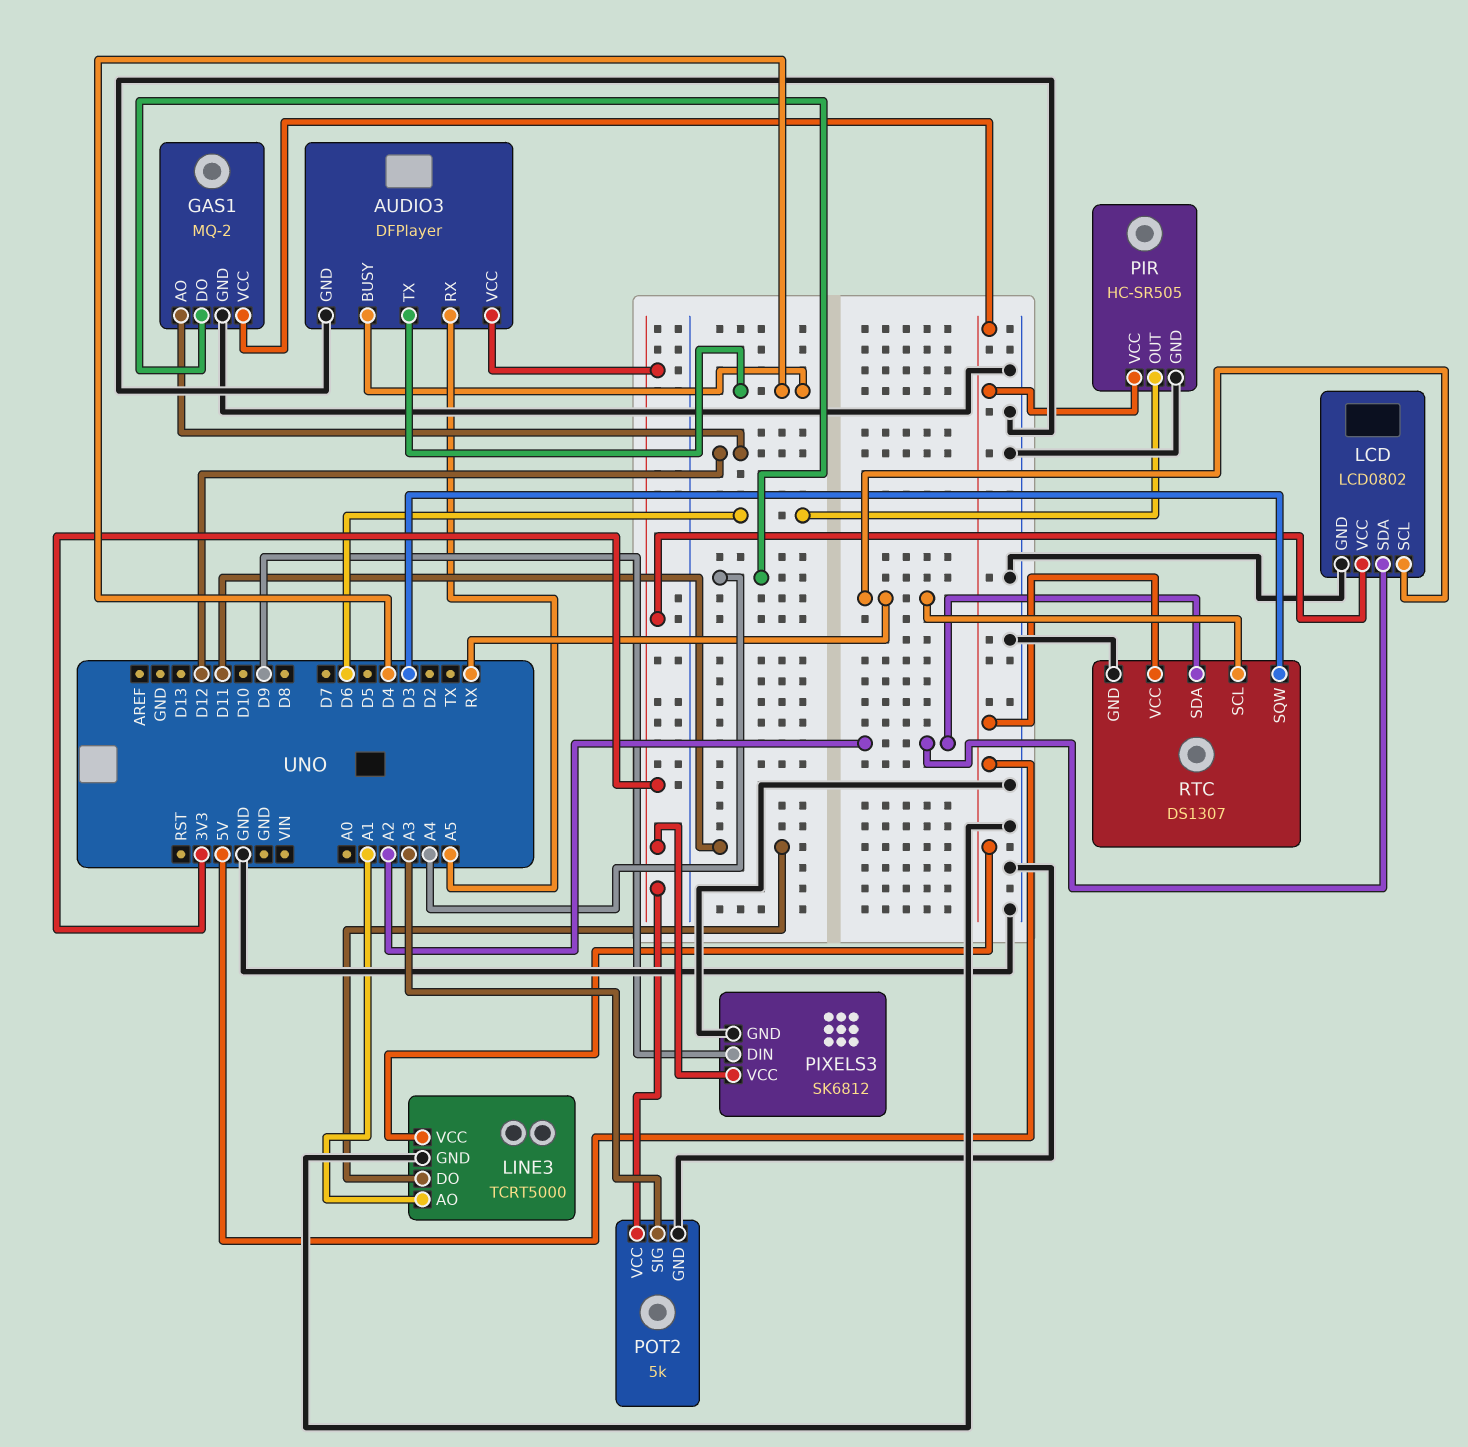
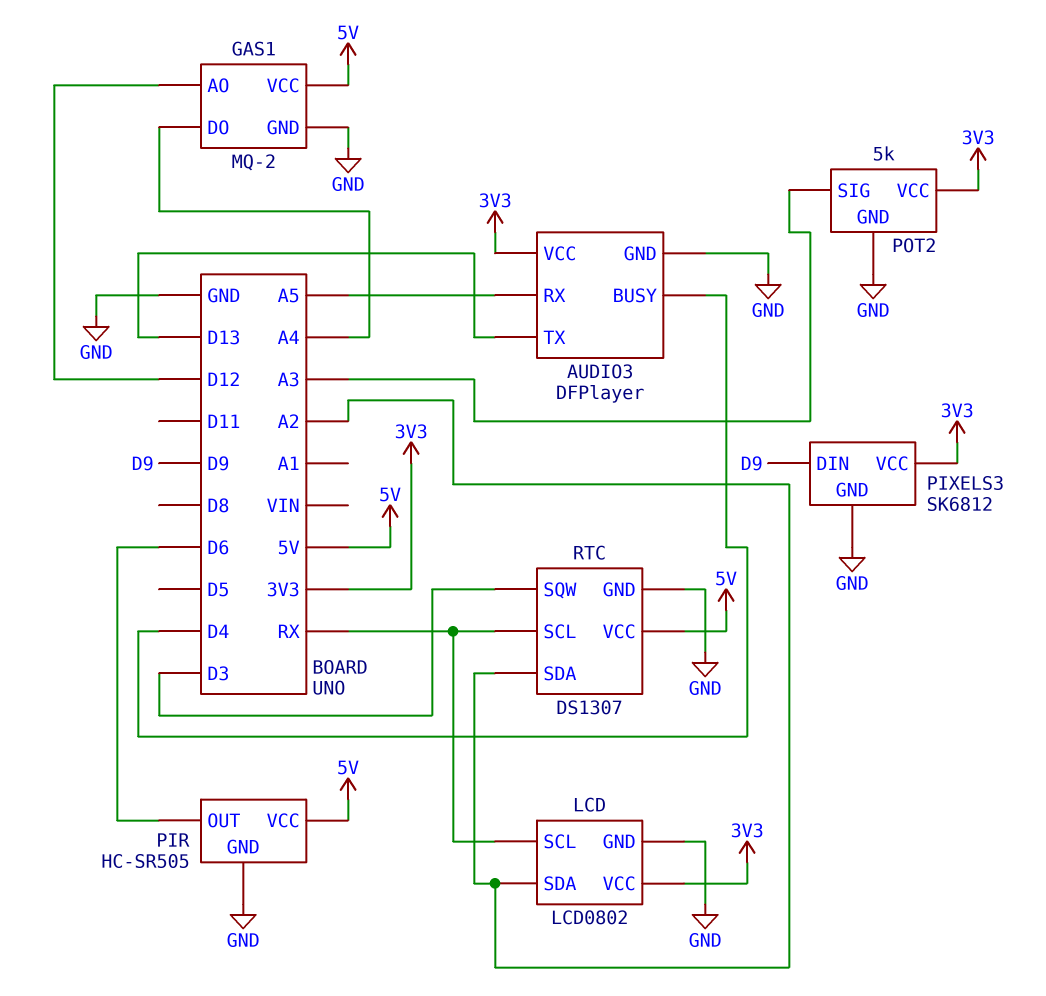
AUDIO3 pin TX: D4 -> D13
LINE3: TCRT5000 -> none
LINE3 pin AO: A1 -> none
LINE3 pin DO: D11 -> none
LINE3 pin GND: GND -> none
LINE3 pin VCC: 5V -> none

